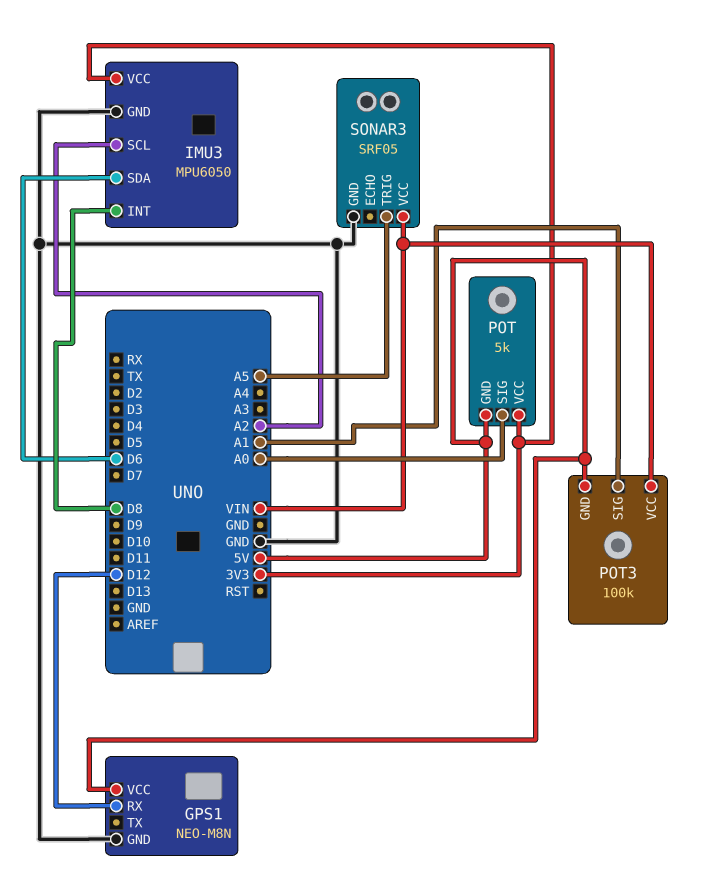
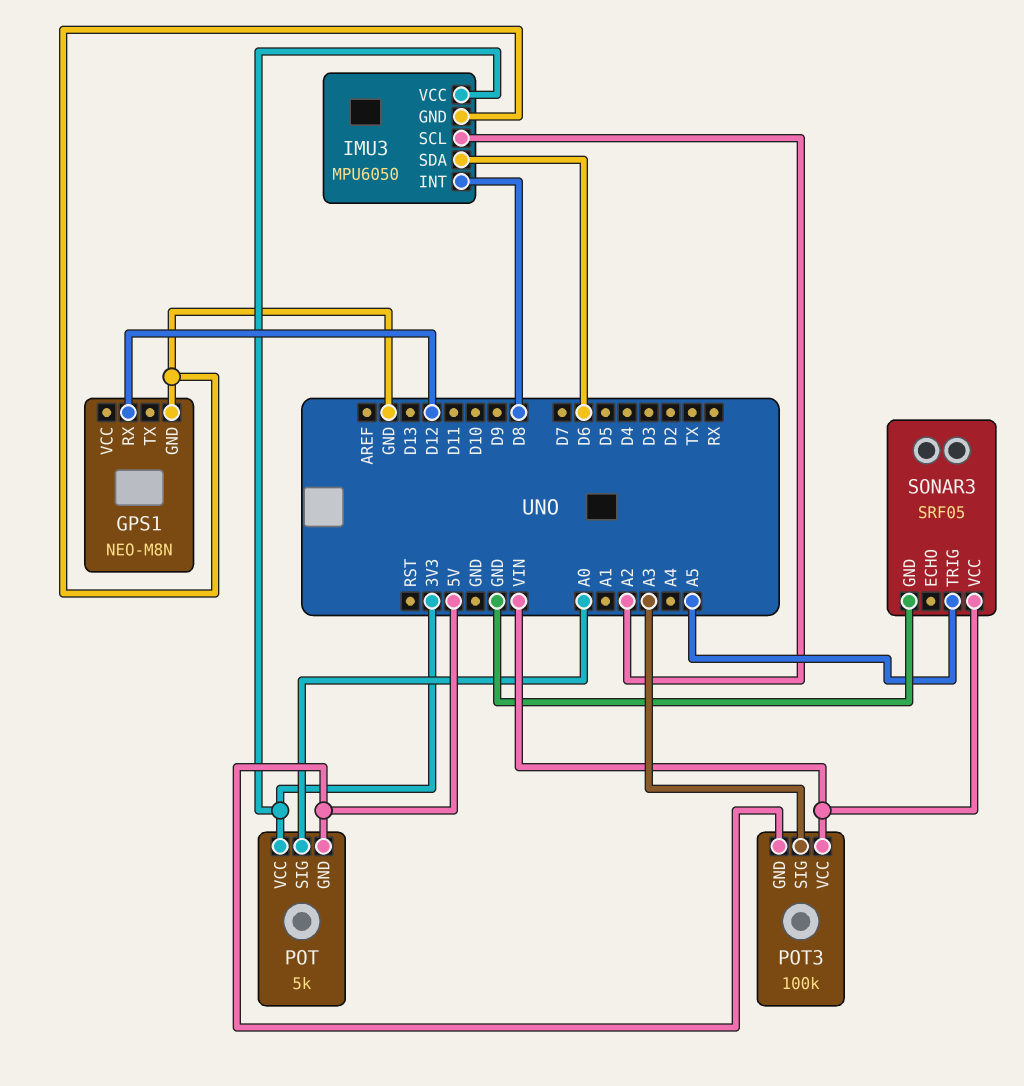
GPS1 pin VCC: 5V -> none
POT3 pin SIG: A1 -> A3

